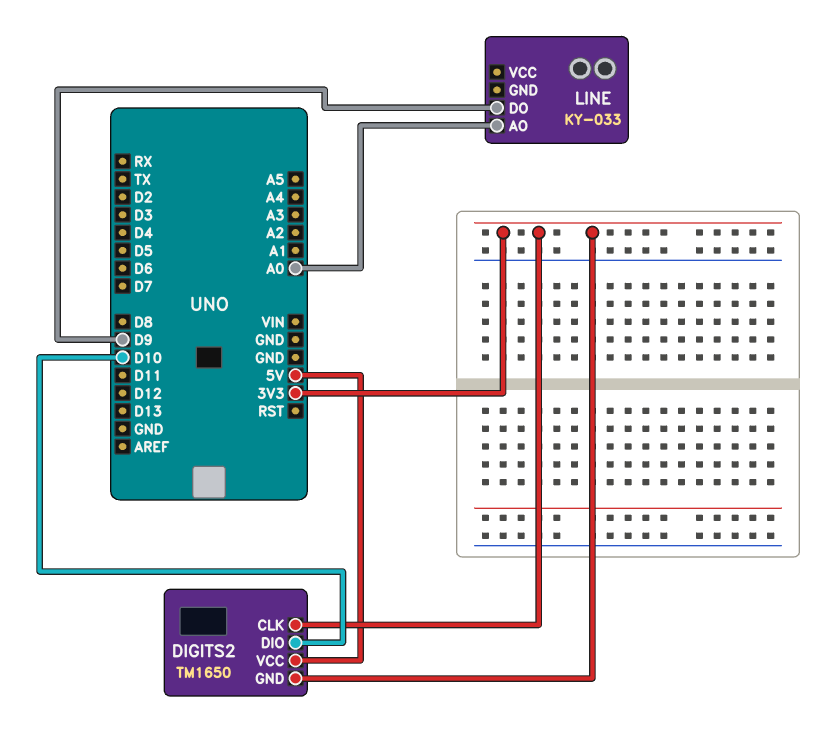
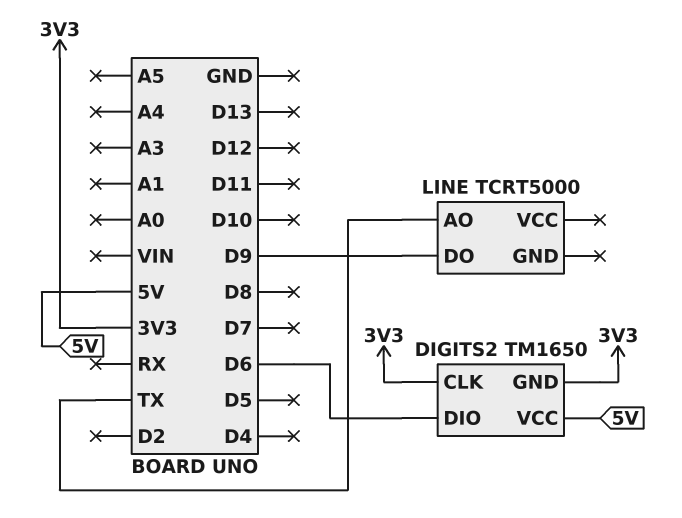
DIGITS2 pin DIO: D10 -> D6
LINE: KY-033 -> TCRT5000
LINE pin AO: A0 -> TX

